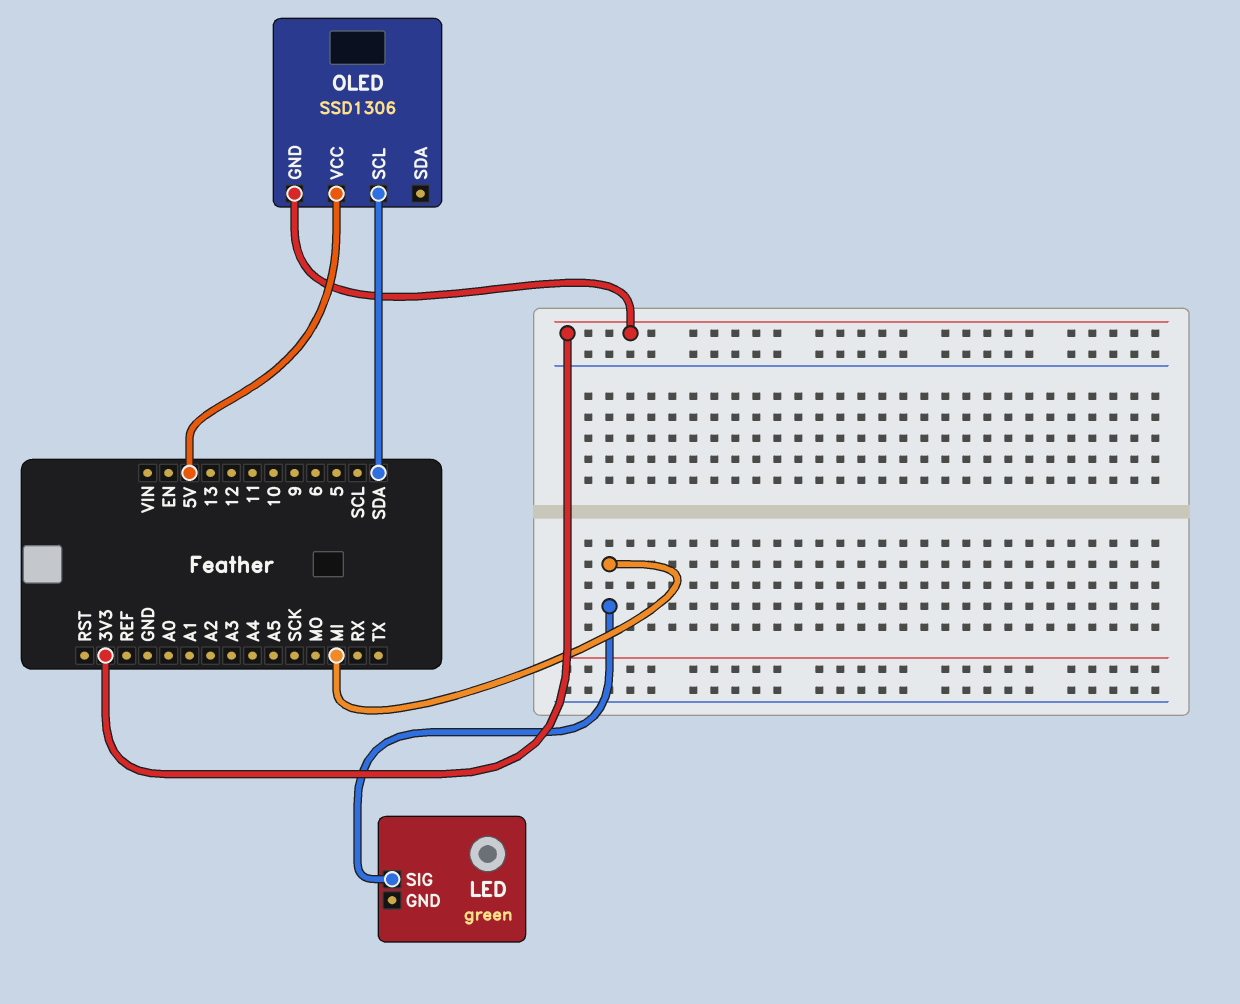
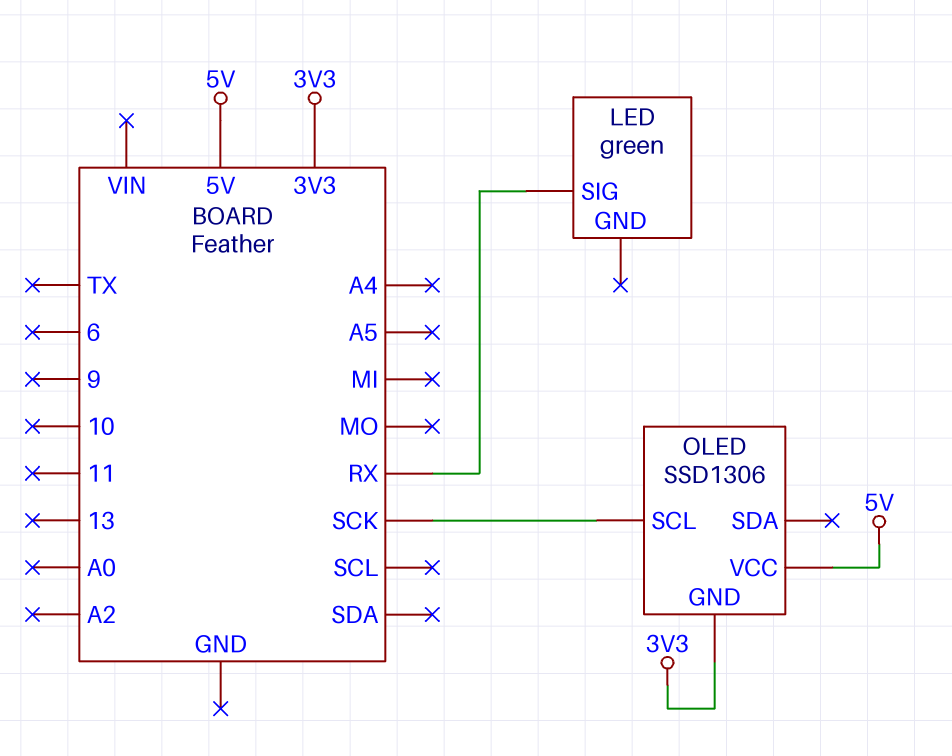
LED pin SIG: MI -> RX
OLED pin SCL: SDA -> SCK

